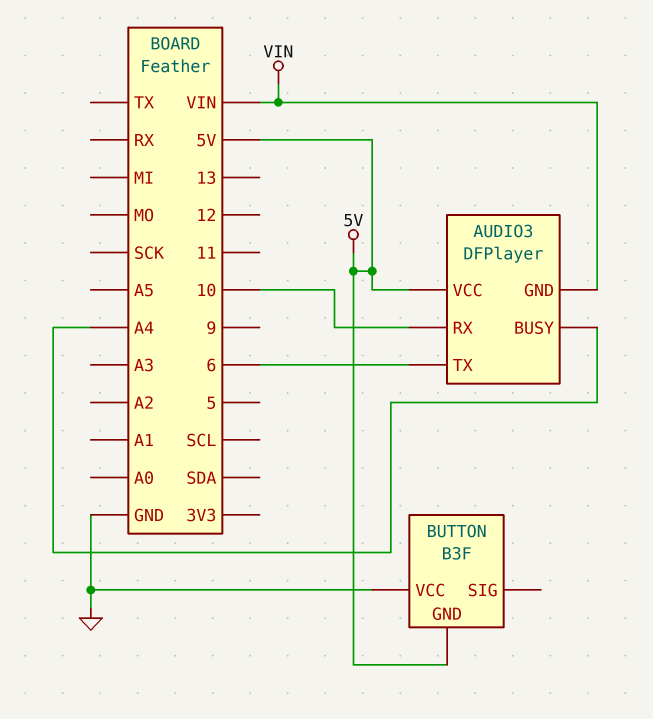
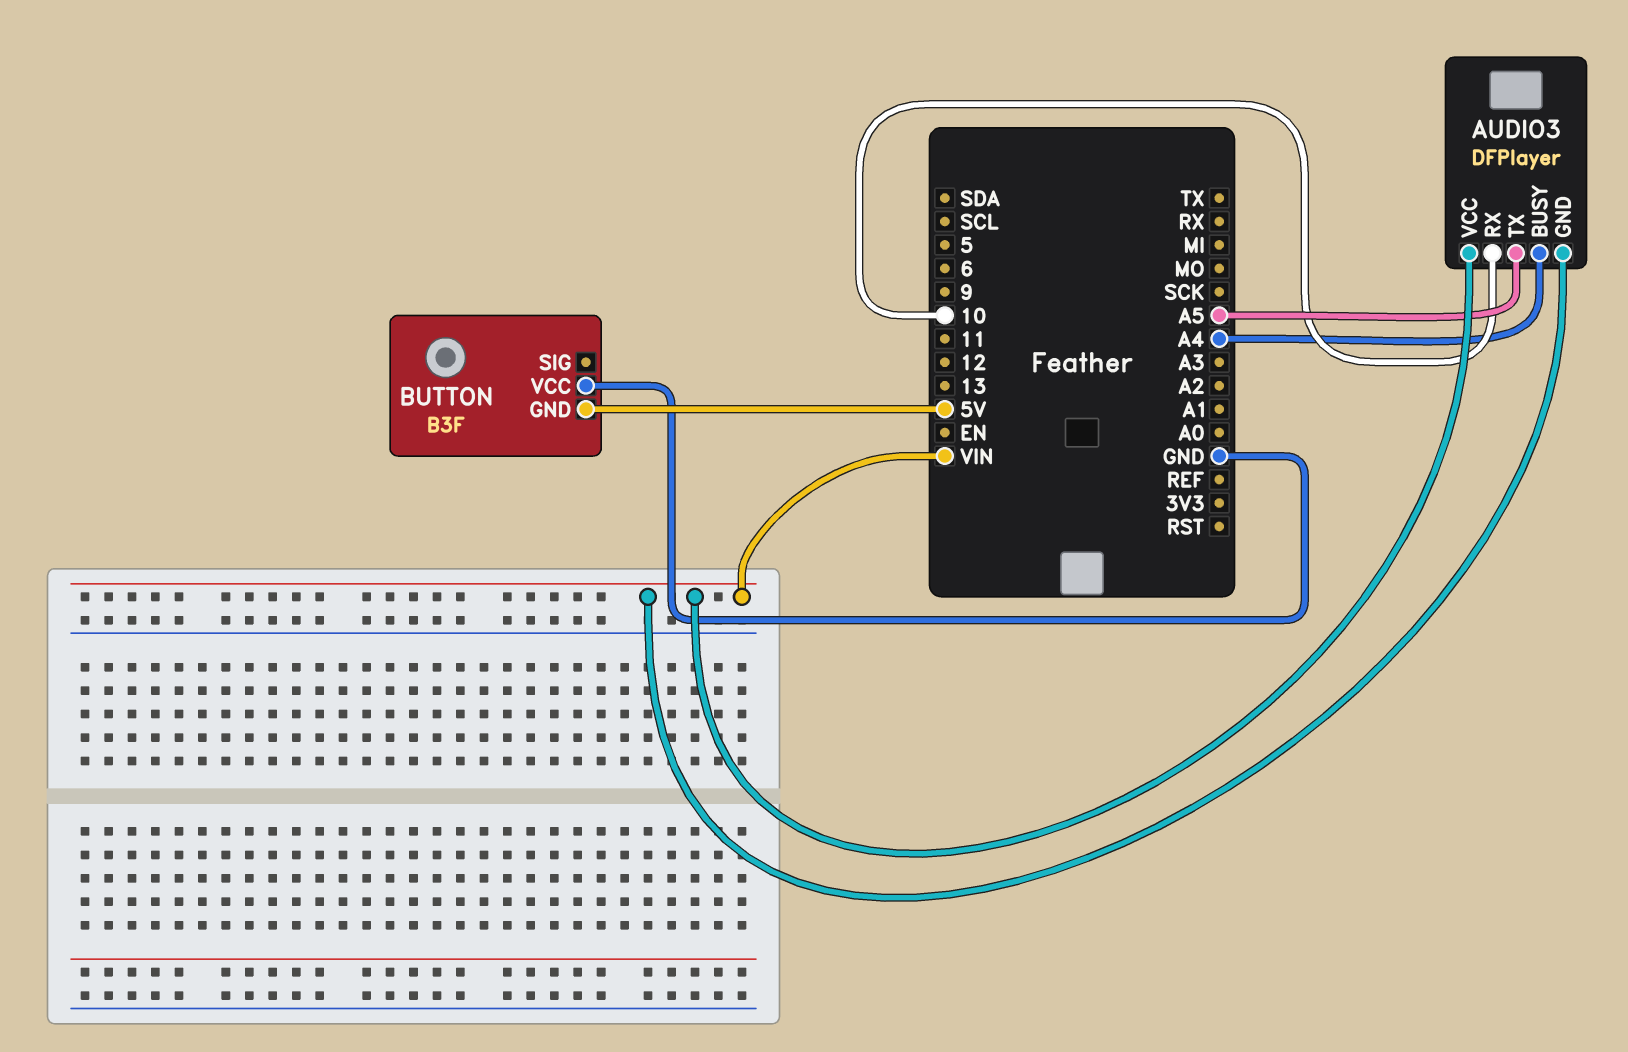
AUDIO3 pin TX: 6 -> A5
AUDIO3 pin VCC: 5V -> VIN

